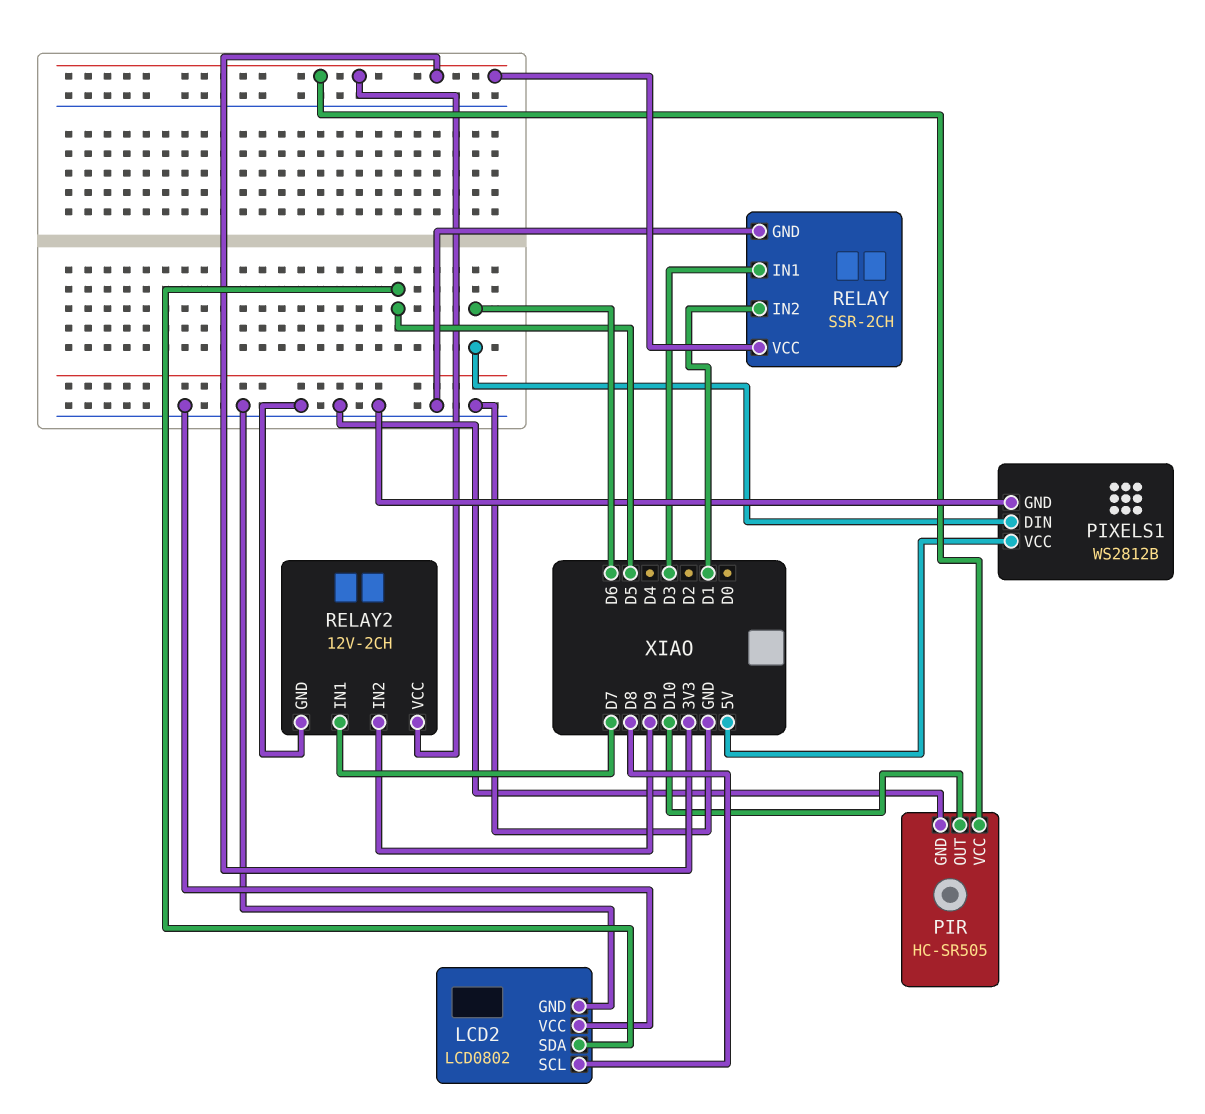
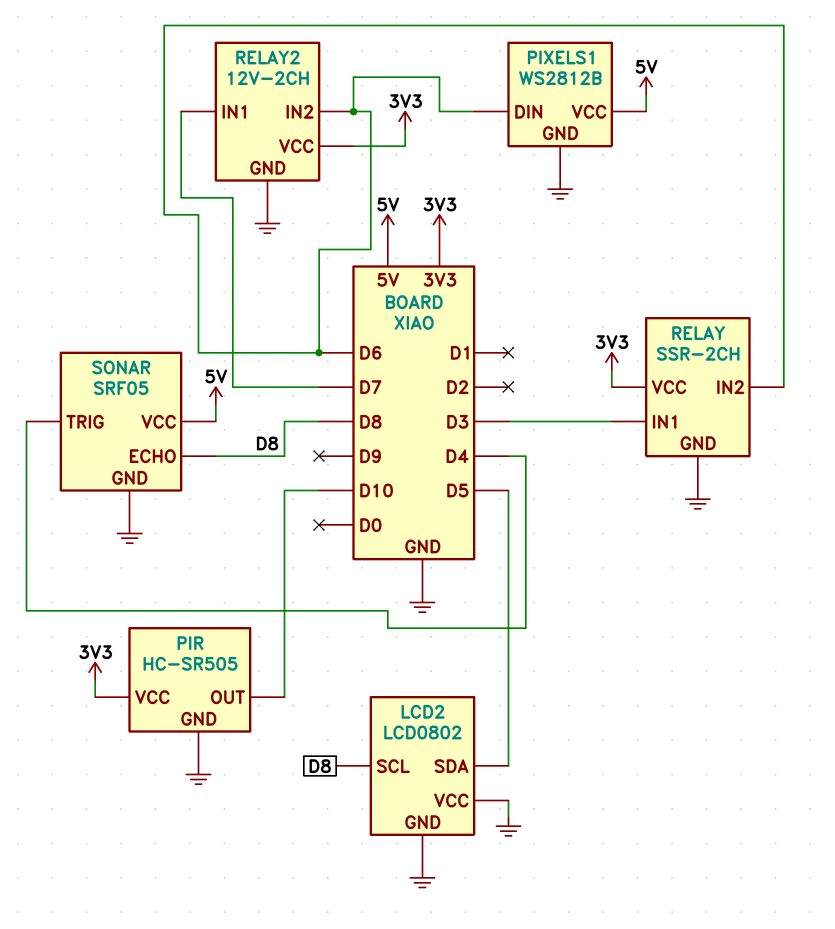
RELAY pin IN2: D1 -> D6
RELAY2 pin IN2: D9 -> D6
SONAR: none -> SRF05
SONAR pin ECHO: none -> D8
SONAR pin GND: none -> GND
SONAR pin TRIG: none -> D4
SONAR pin VCC: none -> 5V

